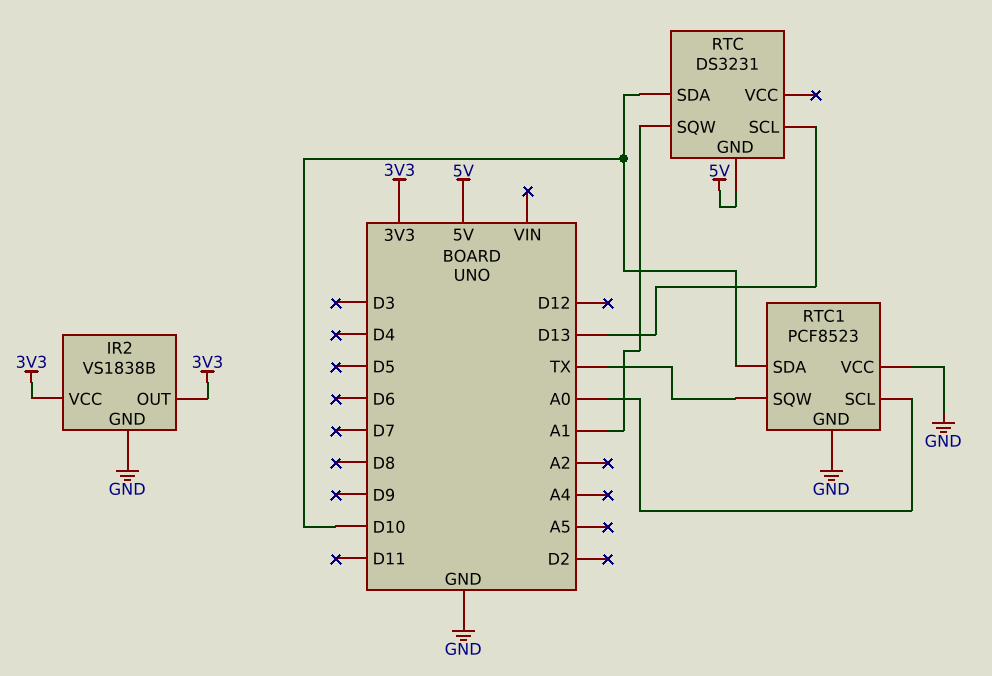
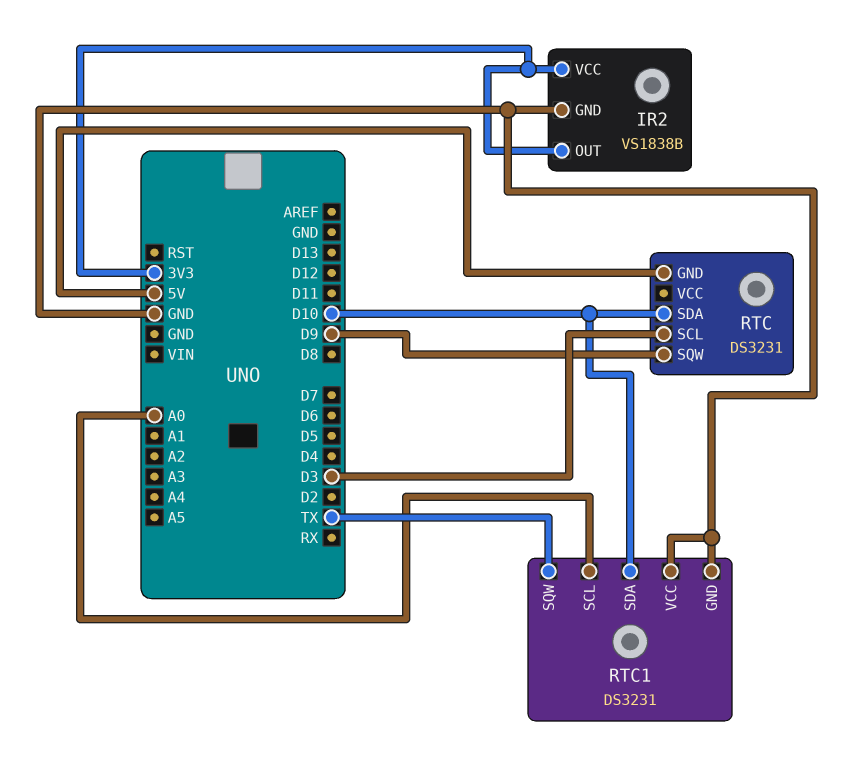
RTC pin SCL: D13 -> D3
RTC pin SQW: A1 -> D9
RTC1: PCF8523 -> DS3231

